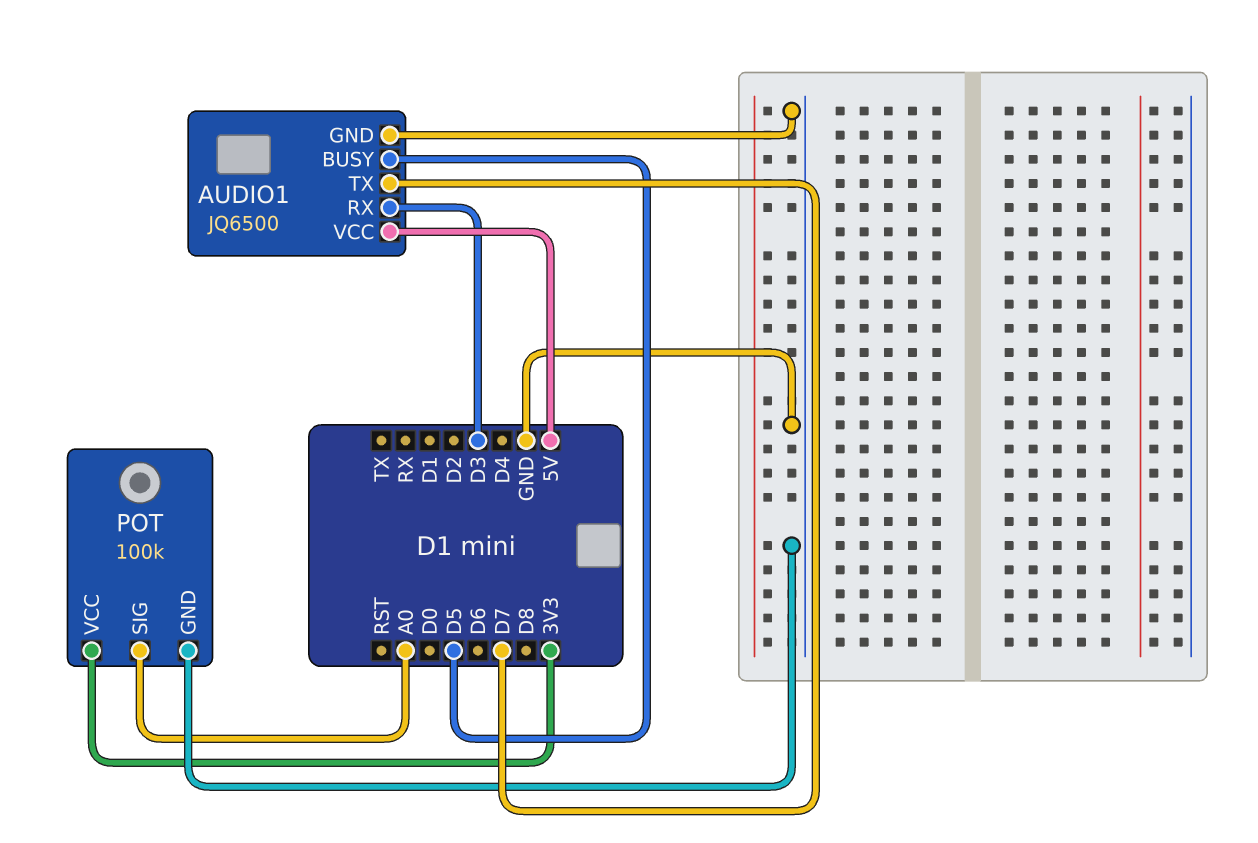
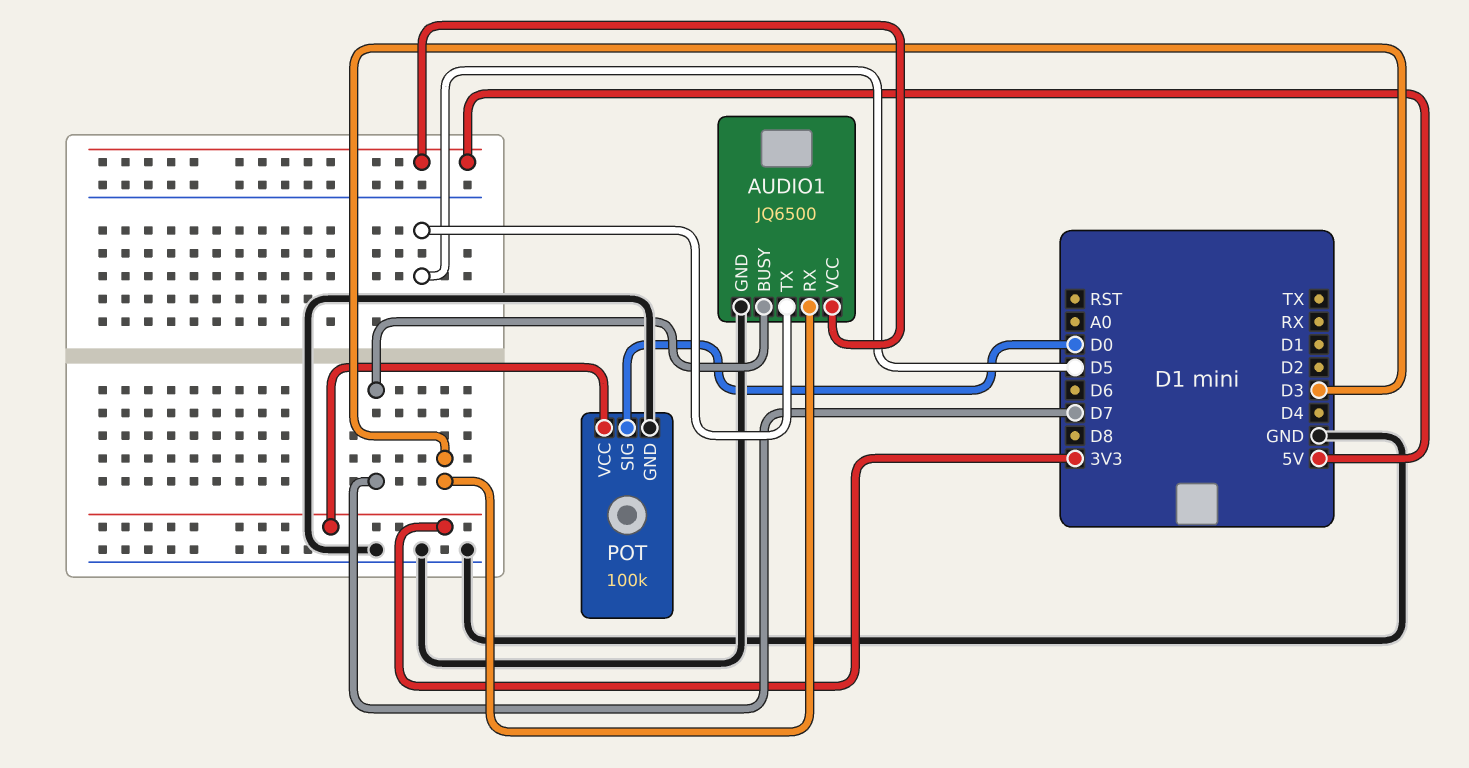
AUDIO1 pin BUSY: D5 -> D7
AUDIO1 pin TX: D7 -> D5
POT pin SIG: A0 -> D0

